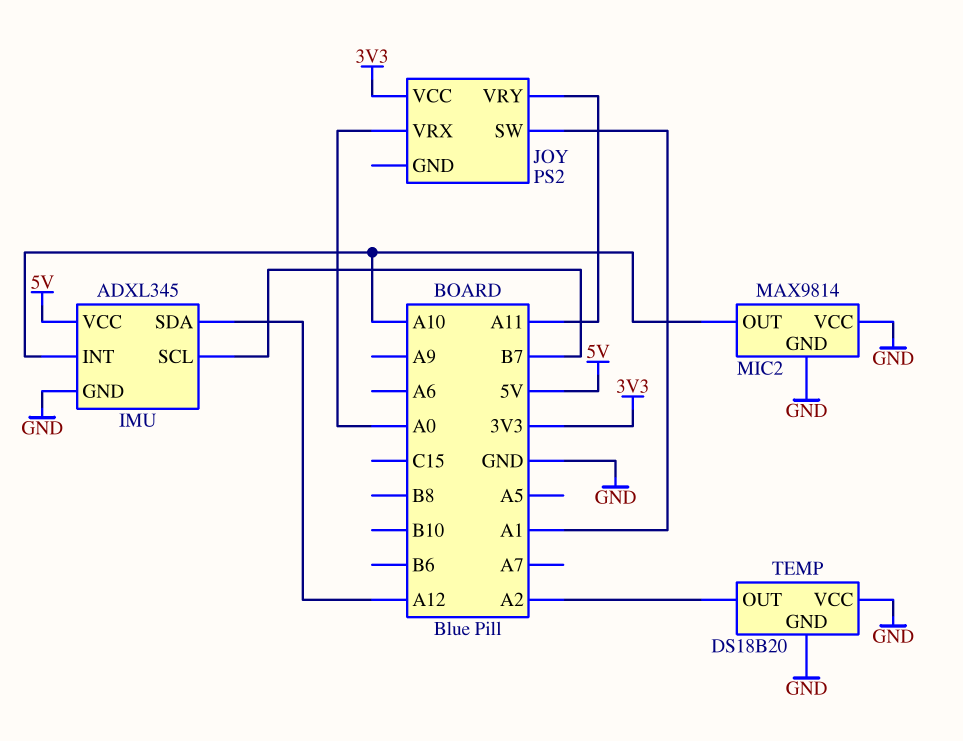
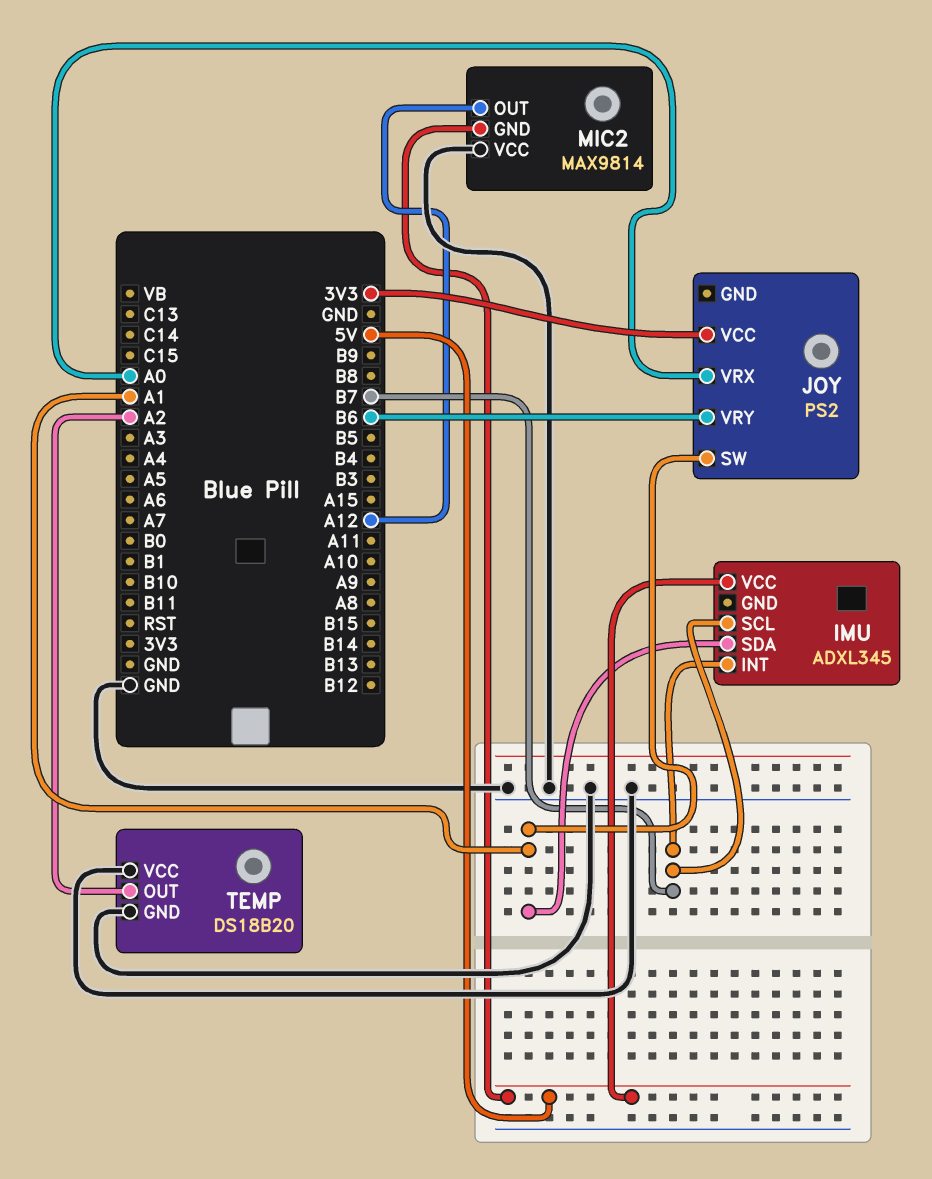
IMU pin GND: GND -> none
IMU pin INT: A10 -> B7
IMU pin SDA: A12 -> A1
JOY pin VRY: A11 -> B6
MIC2 pin GND: GND -> 5V
MIC2 pin OUT: A10 -> A12

